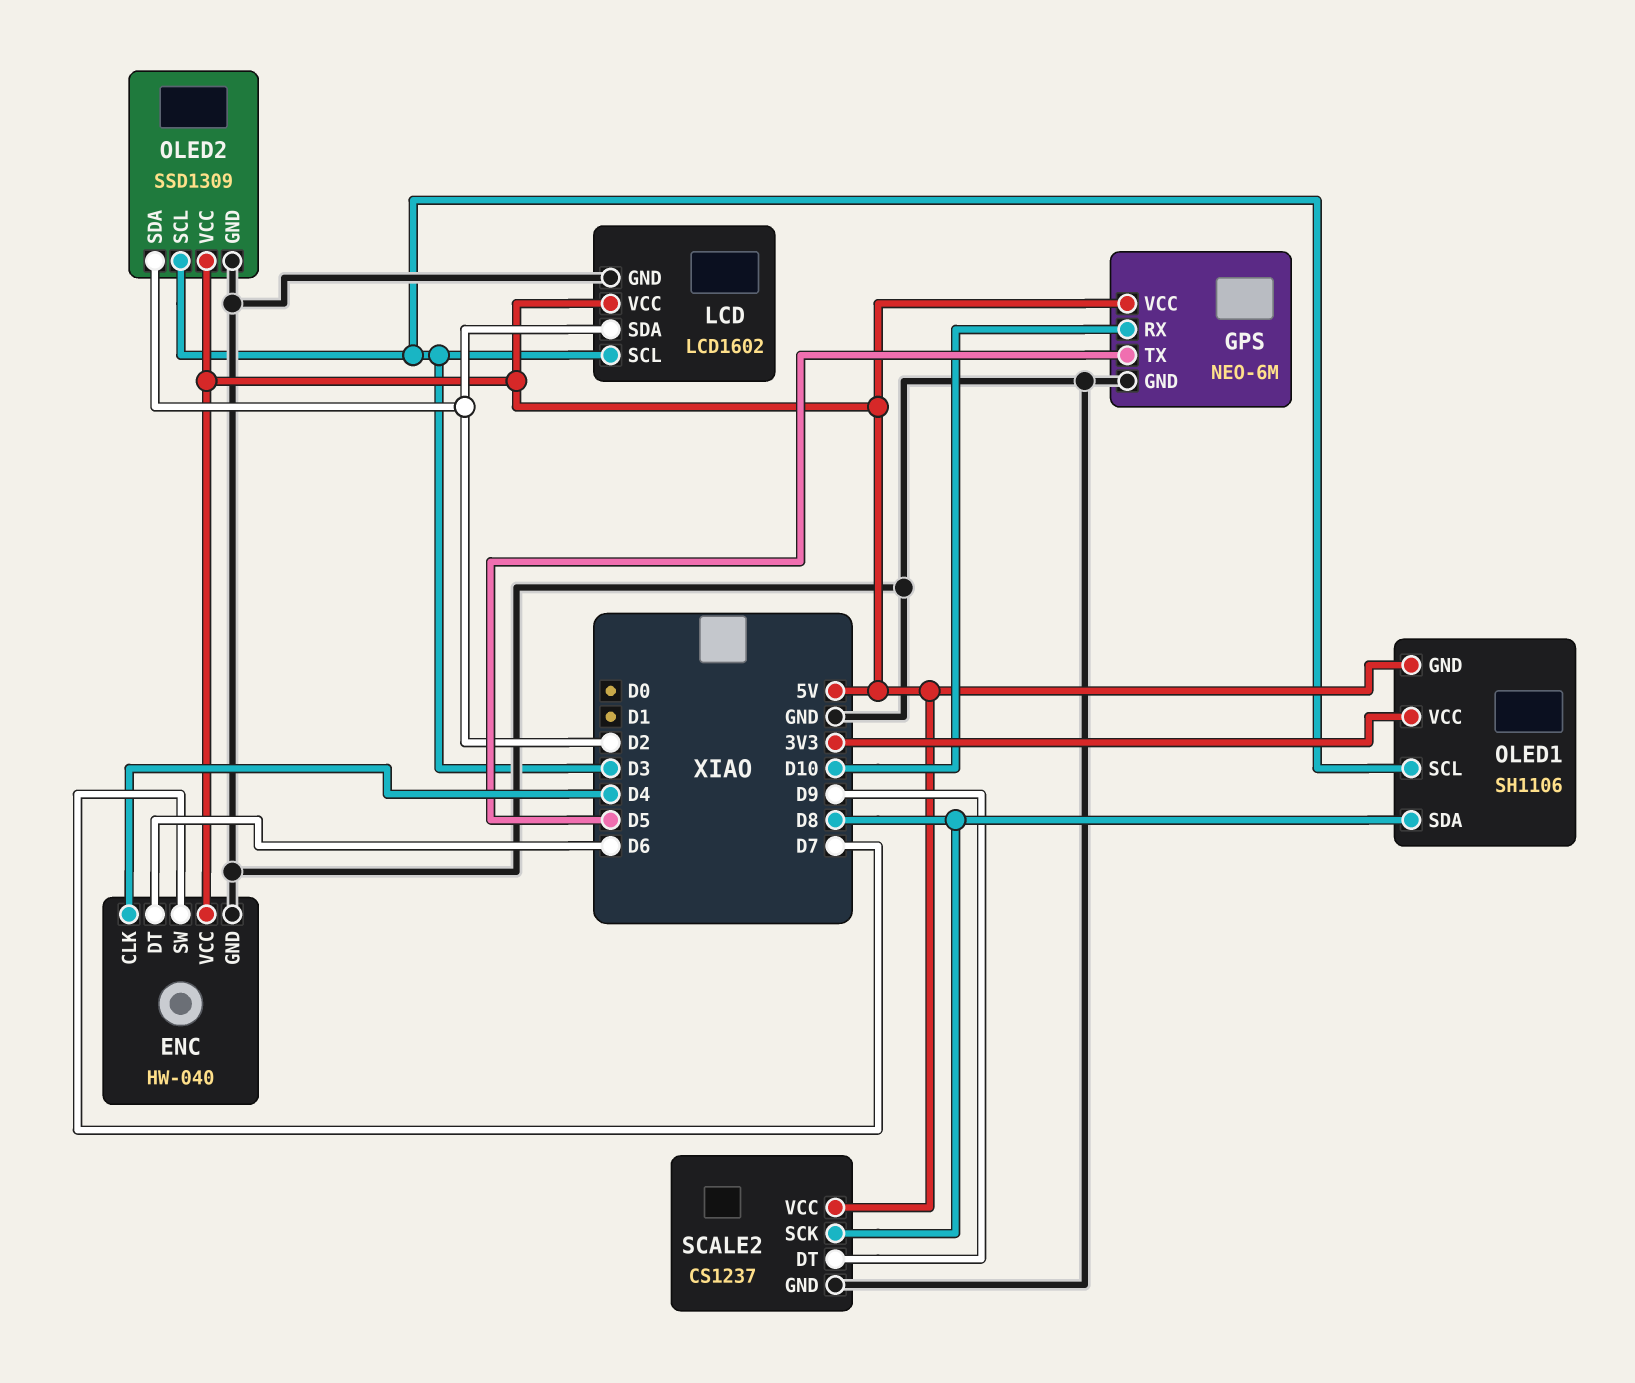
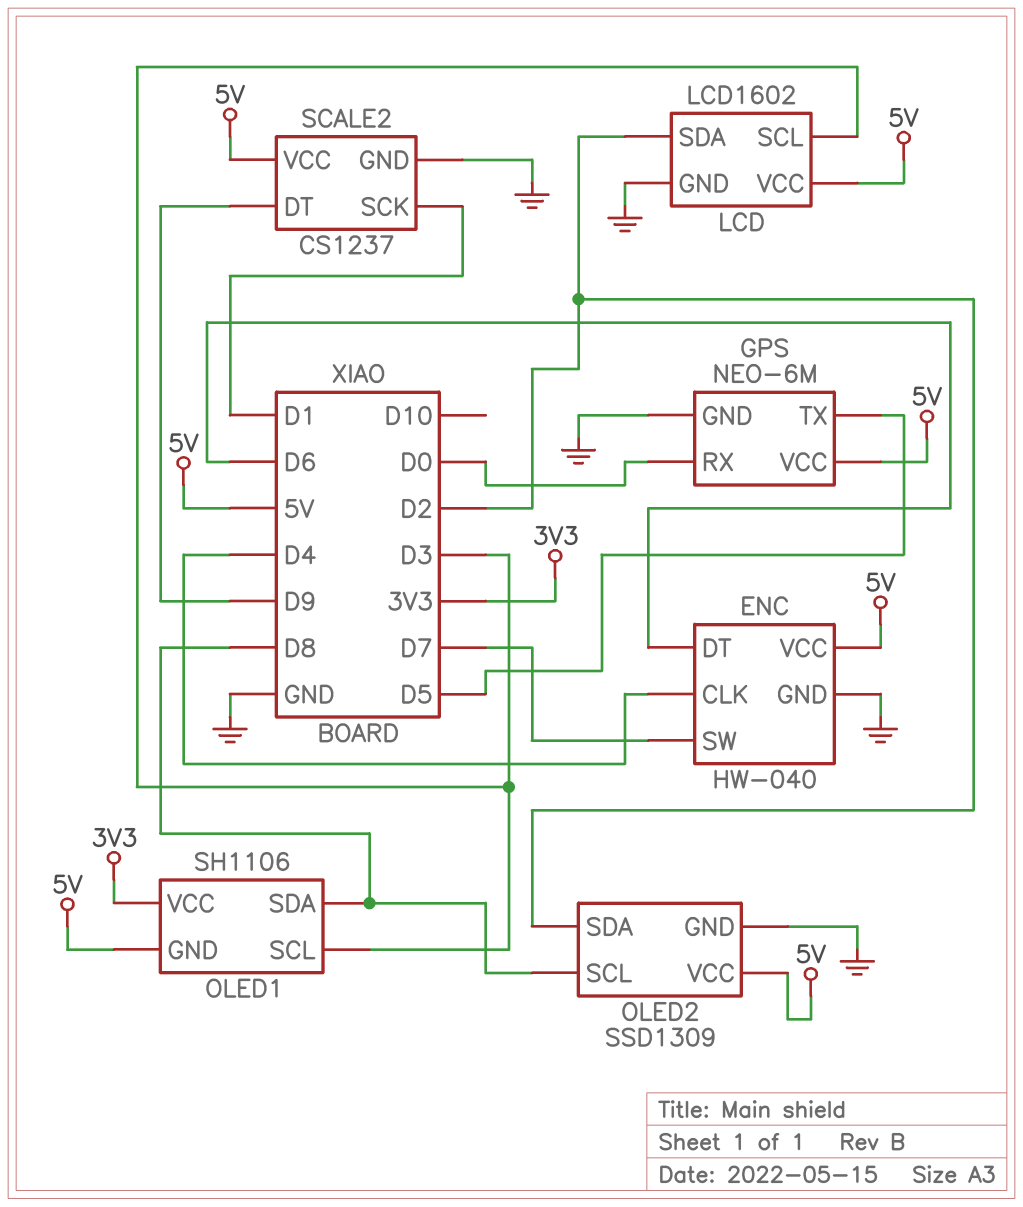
GPS pin RX: D10 -> D0
OLED2 pin SCL: D3 -> D8
SCALE2 pin SCK: D8 -> D1

